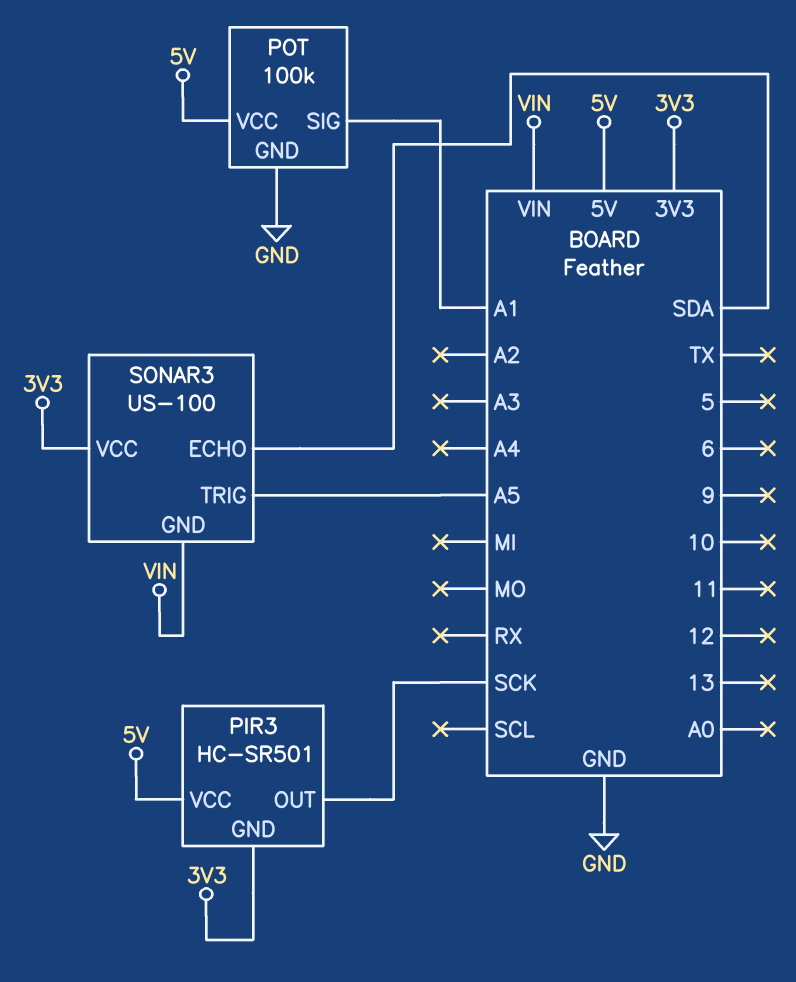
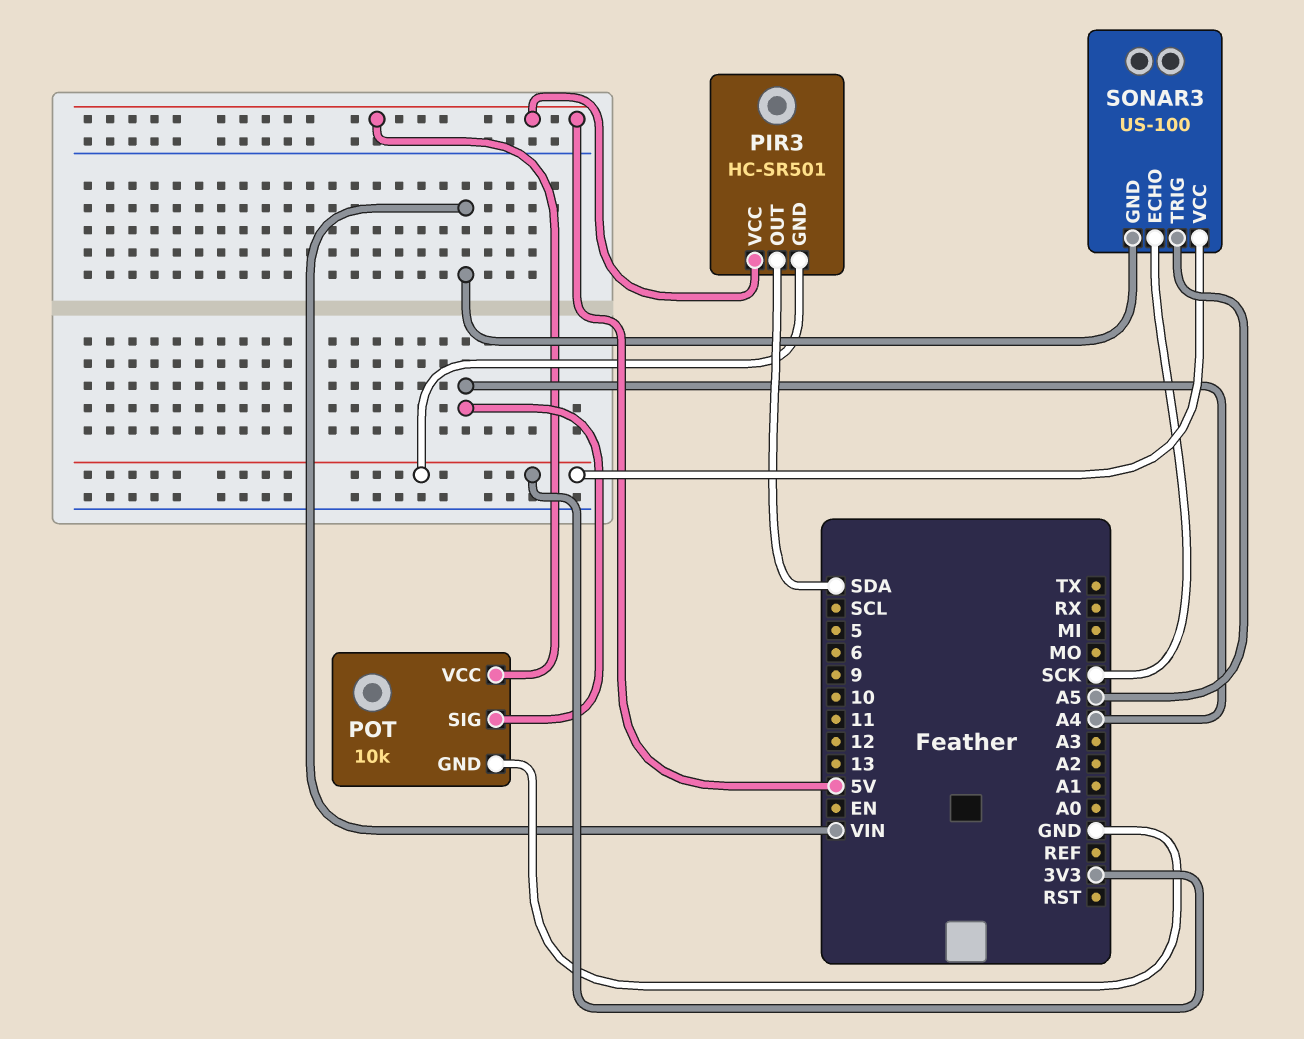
PIR3 pin OUT: SCK -> SDA
POT: 100k -> 10k
POT pin SIG: A1 -> A4
SONAR3 pin ECHO: SDA -> SCK

